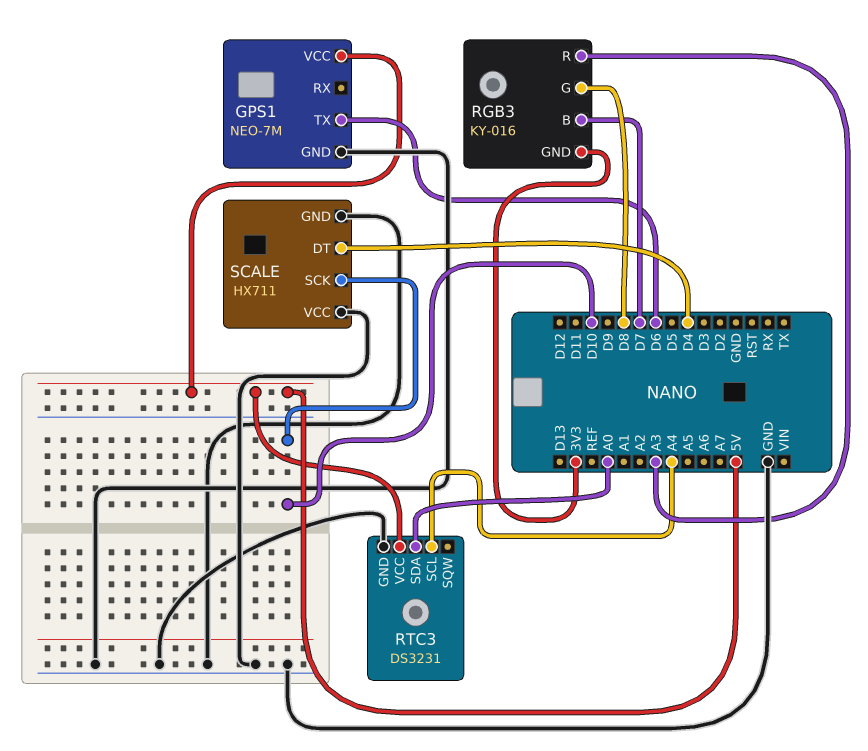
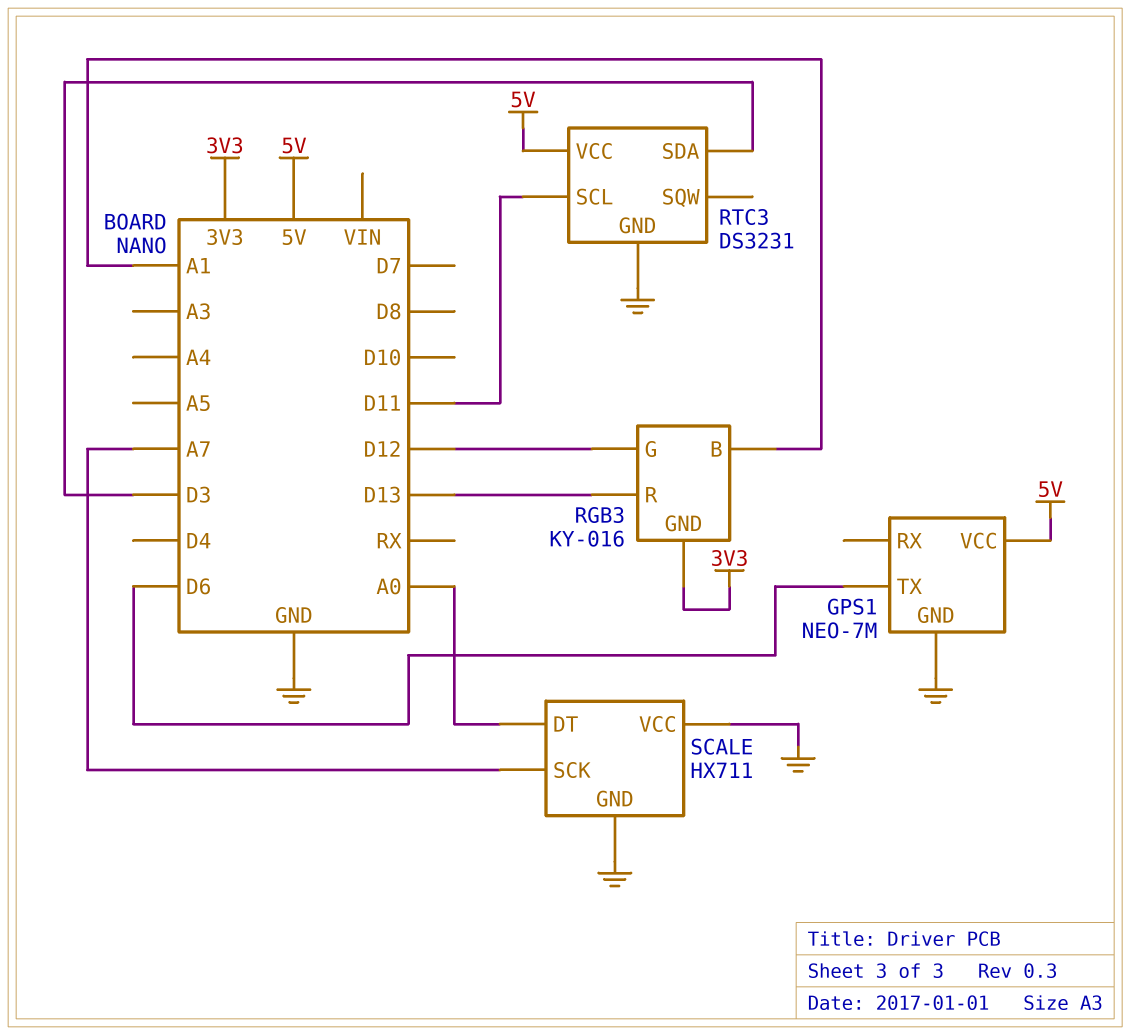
RGB3 pin B: D7 -> A1
RGB3 pin G: D8 -> D12
RGB3 pin R: A3 -> D13
RTC3 pin SCL: A4 -> D11
RTC3 pin SDA: A0 -> D3
SCALE pin DT: D4 -> A0
SCALE pin SCK: D10 -> A7

